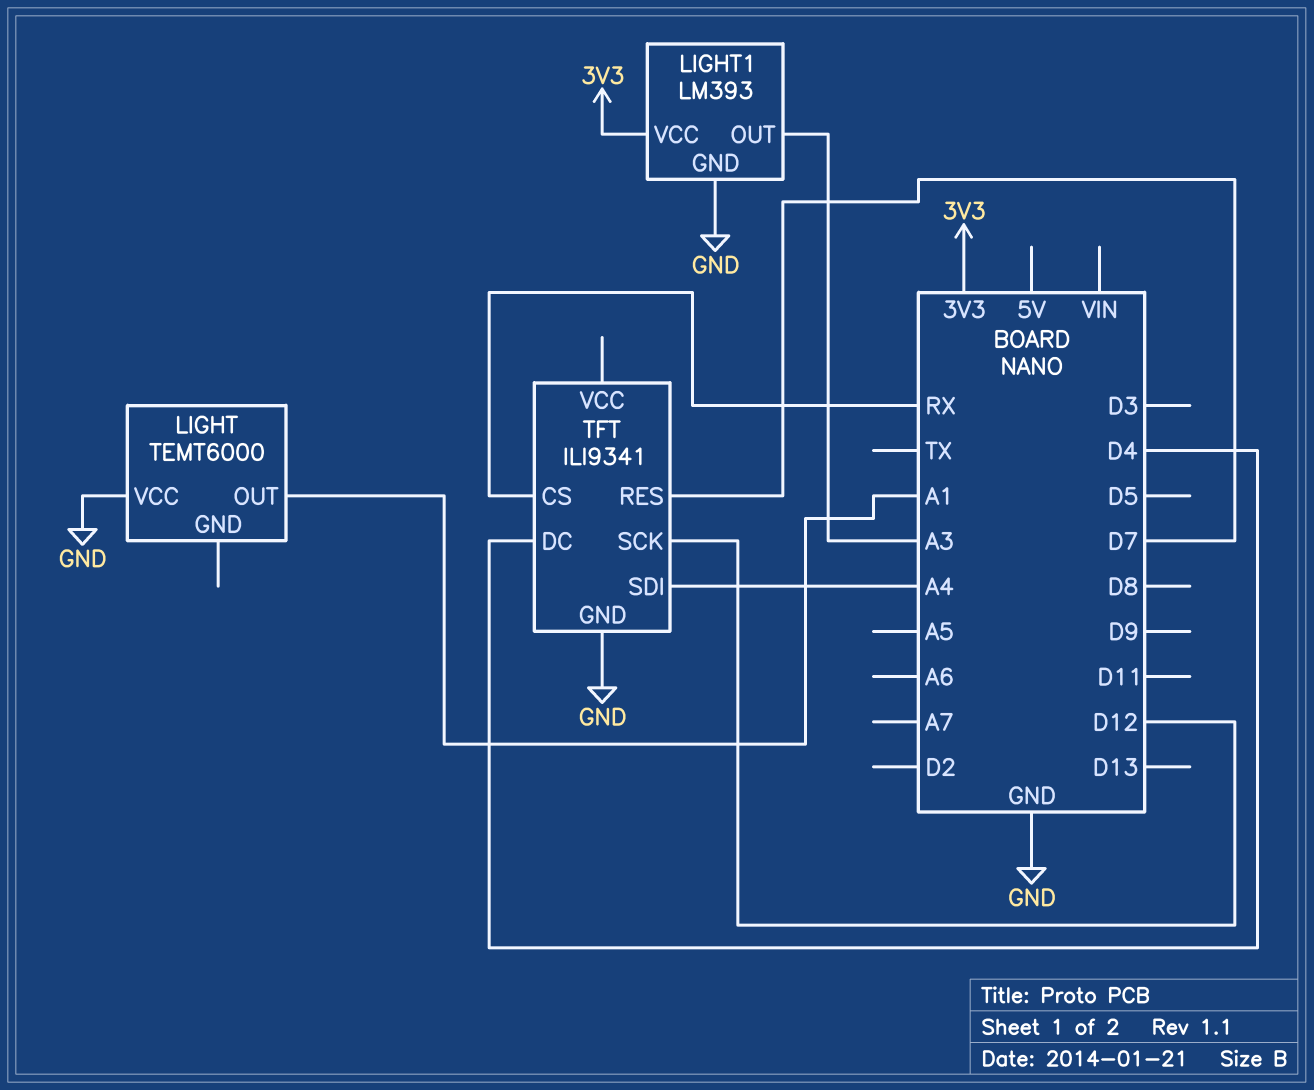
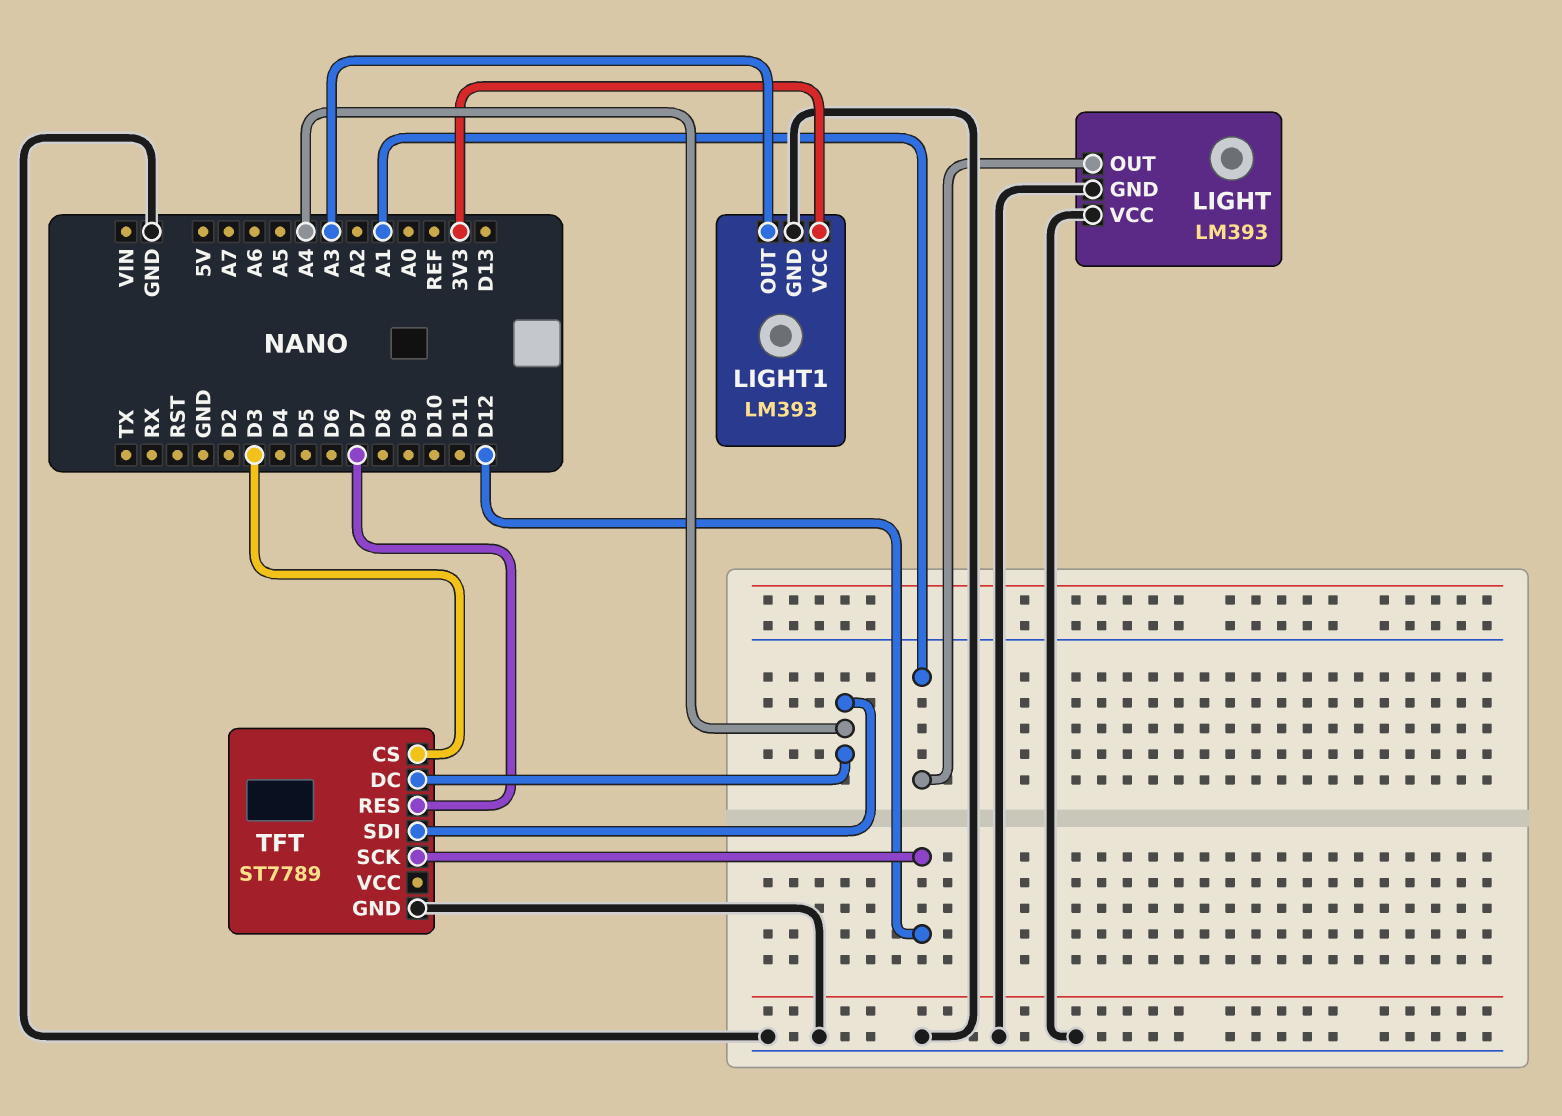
LIGHT: TEMT6000 -> LM393
LIGHT pin GND: none -> GND
TFT: ILI9341 -> ST7789
TFT pin CS: RX -> D3
TFT pin DC: D4 -> A4

